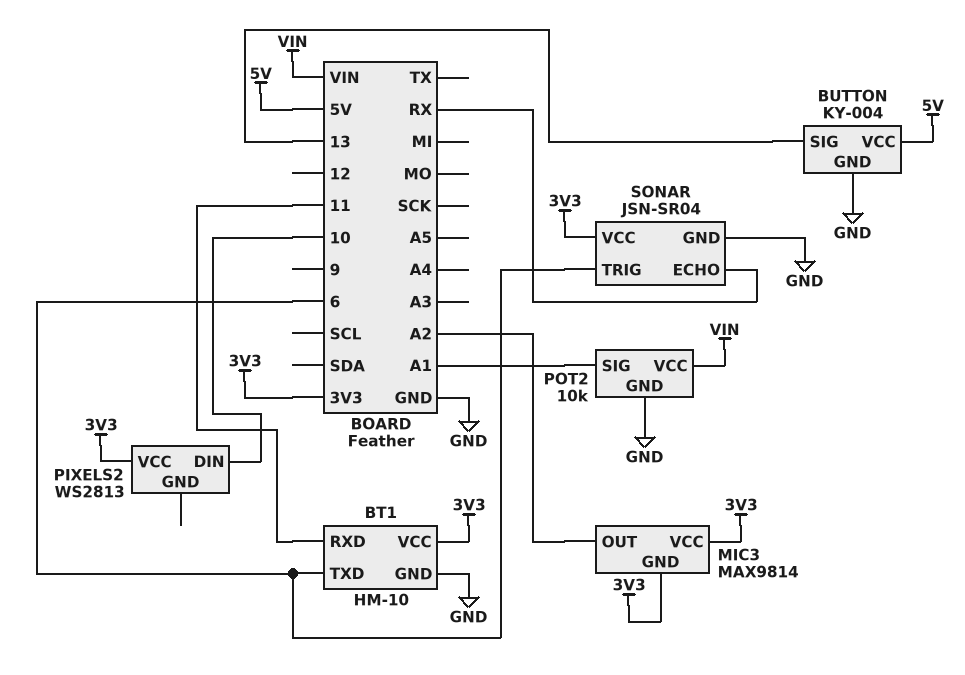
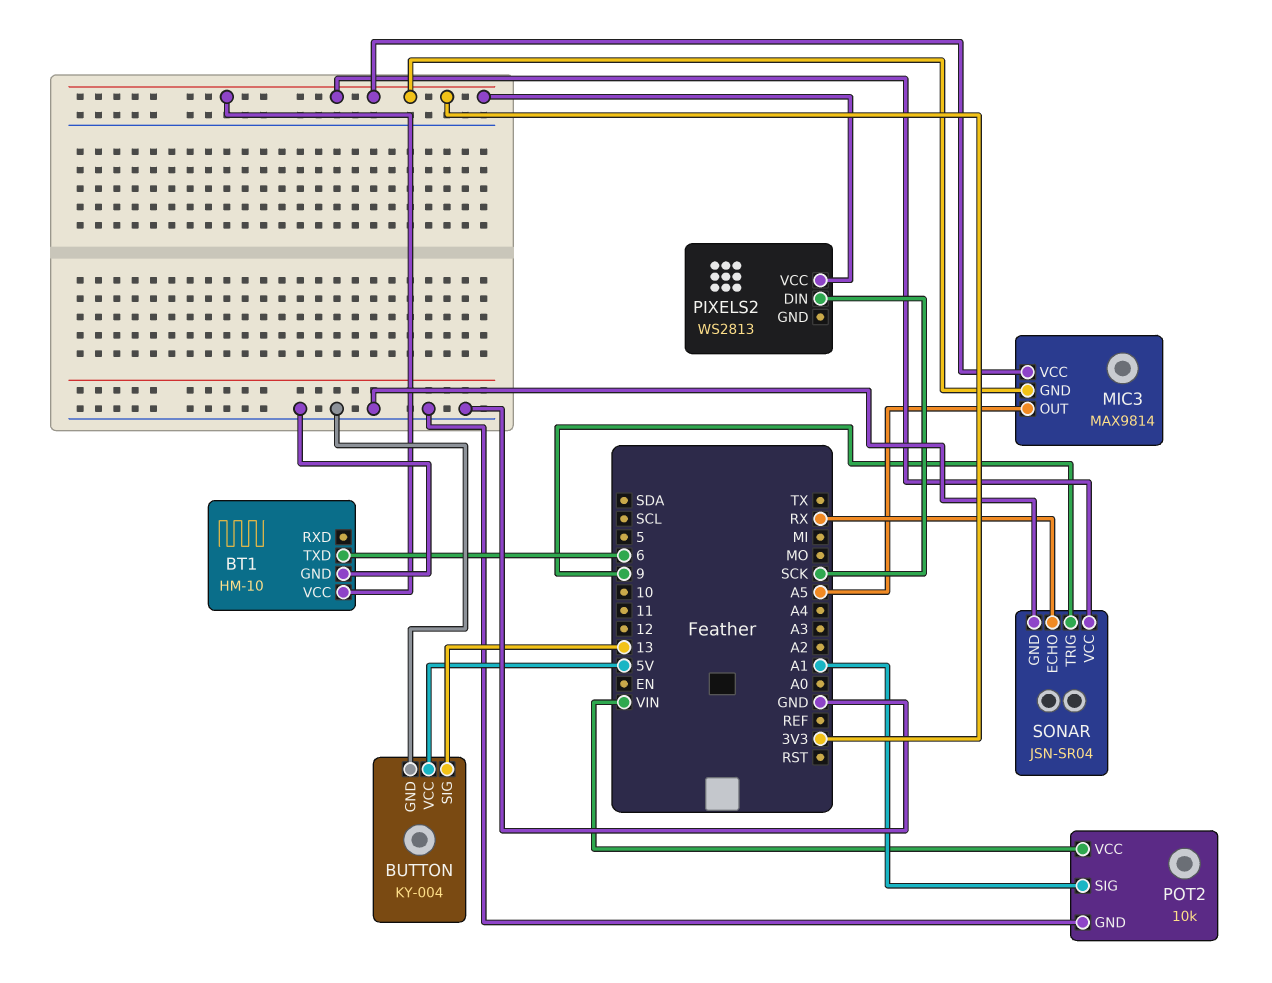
BT1 pin RXD: 11 -> none
MIC3 pin OUT: A2 -> A5
PIXELS2 pin DIN: 10 -> SCK
SONAR pin TRIG: 6 -> 9

